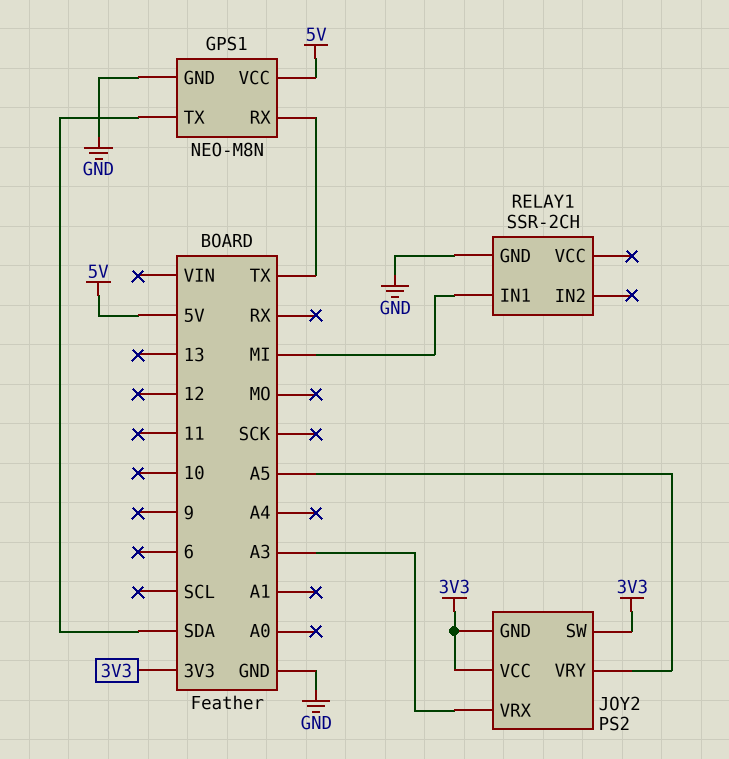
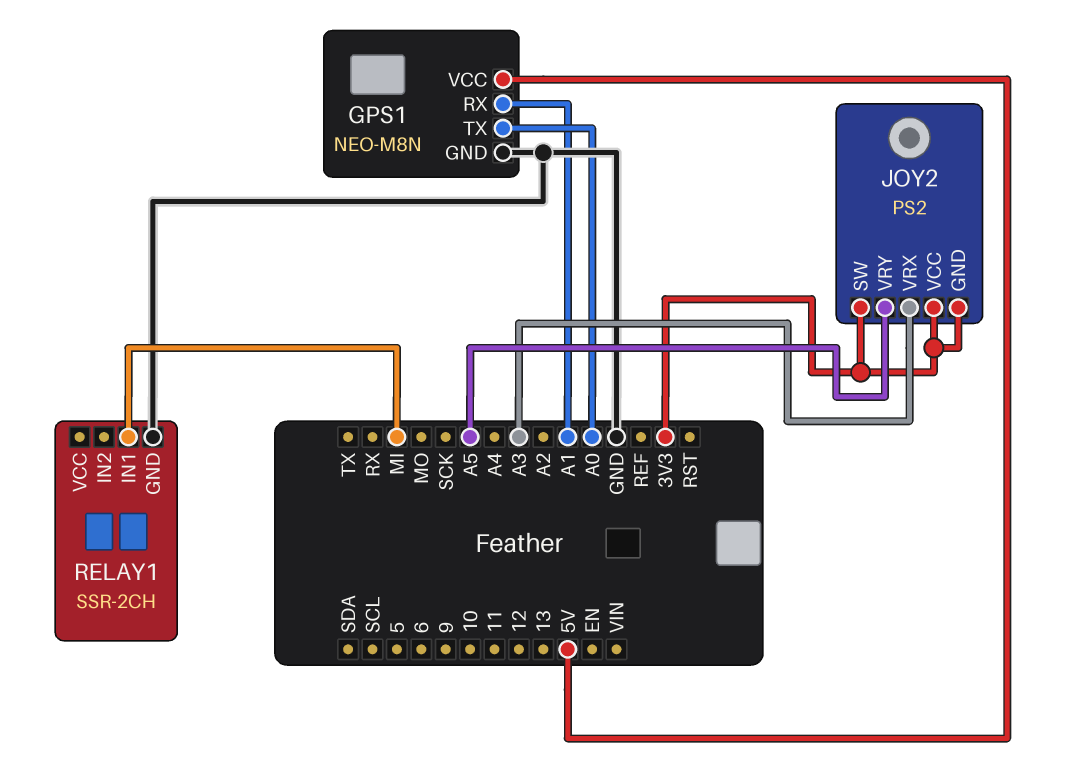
GPS1 pin RX: TX -> A1
GPS1 pin TX: SDA -> A0

